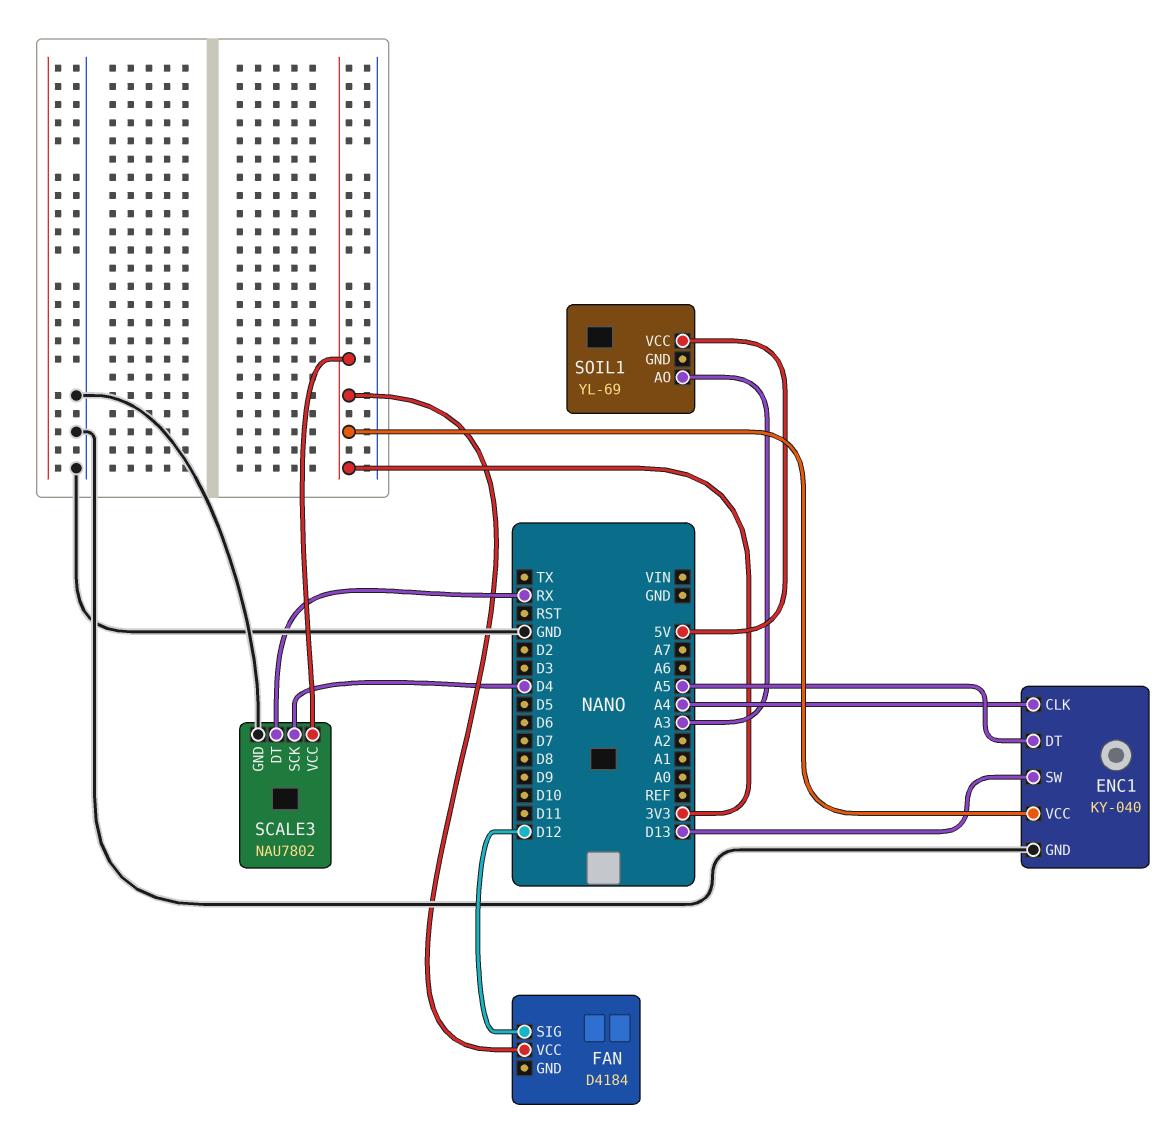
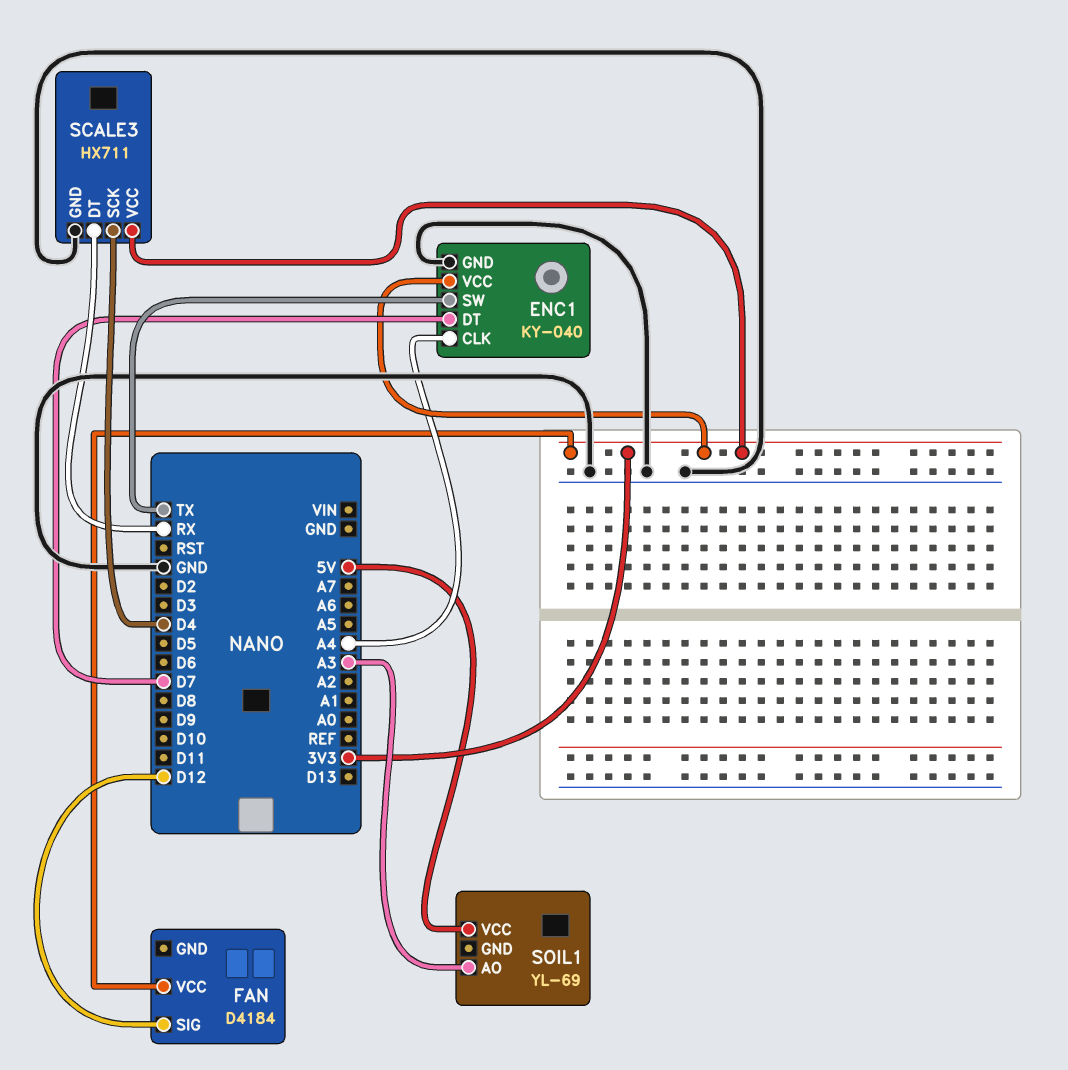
ENC1 pin DT: A5 -> D7
ENC1 pin SW: D13 -> TX
SCALE3: NAU7802 -> HX711

